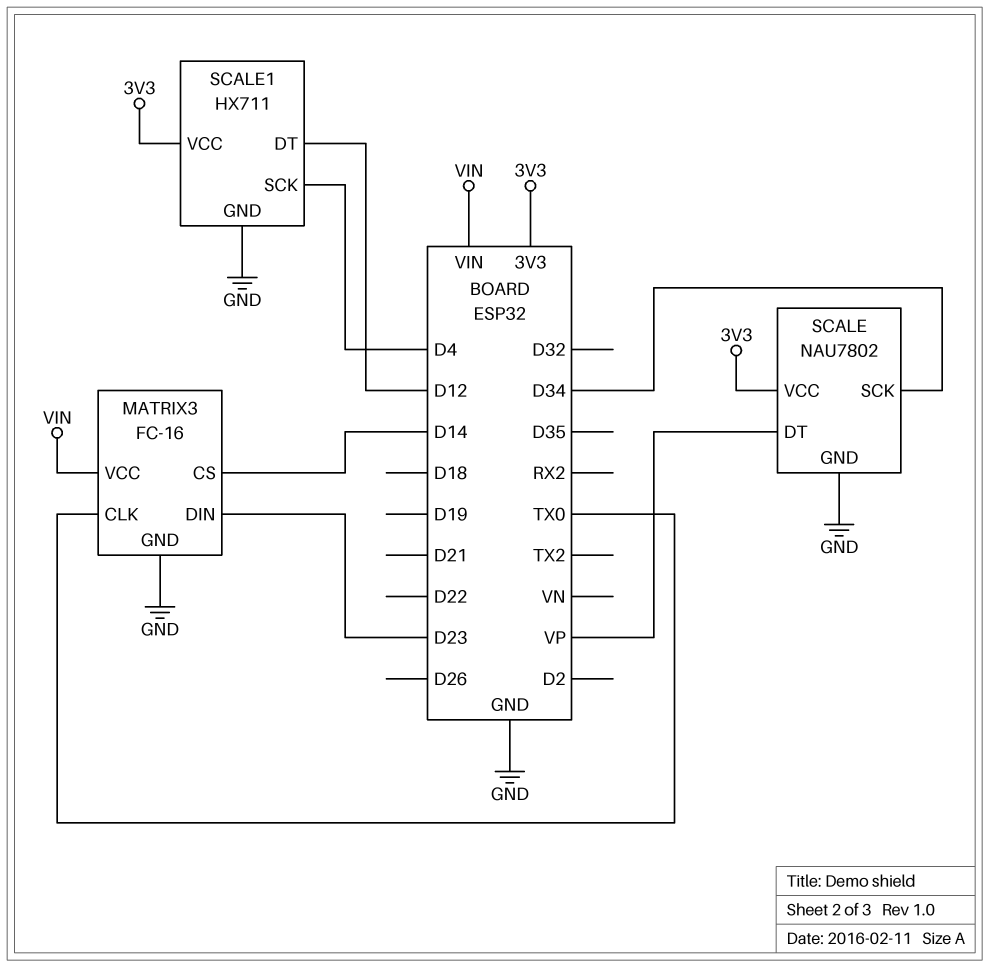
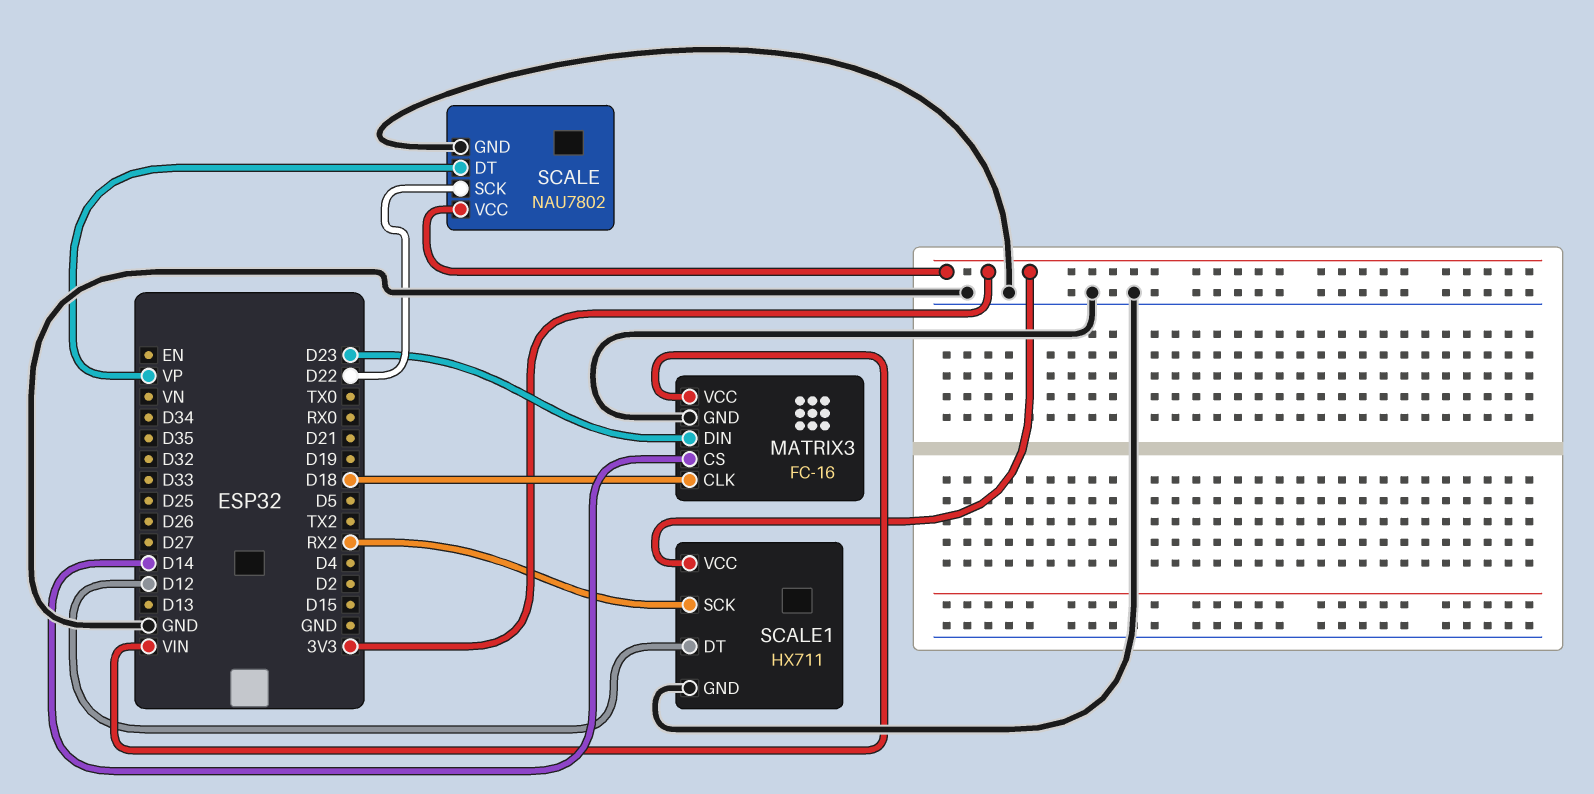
MATRIX3 pin CLK: TX0 -> D18
SCALE pin SCK: D34 -> D22
SCALE1 pin SCK: D4 -> RX2

